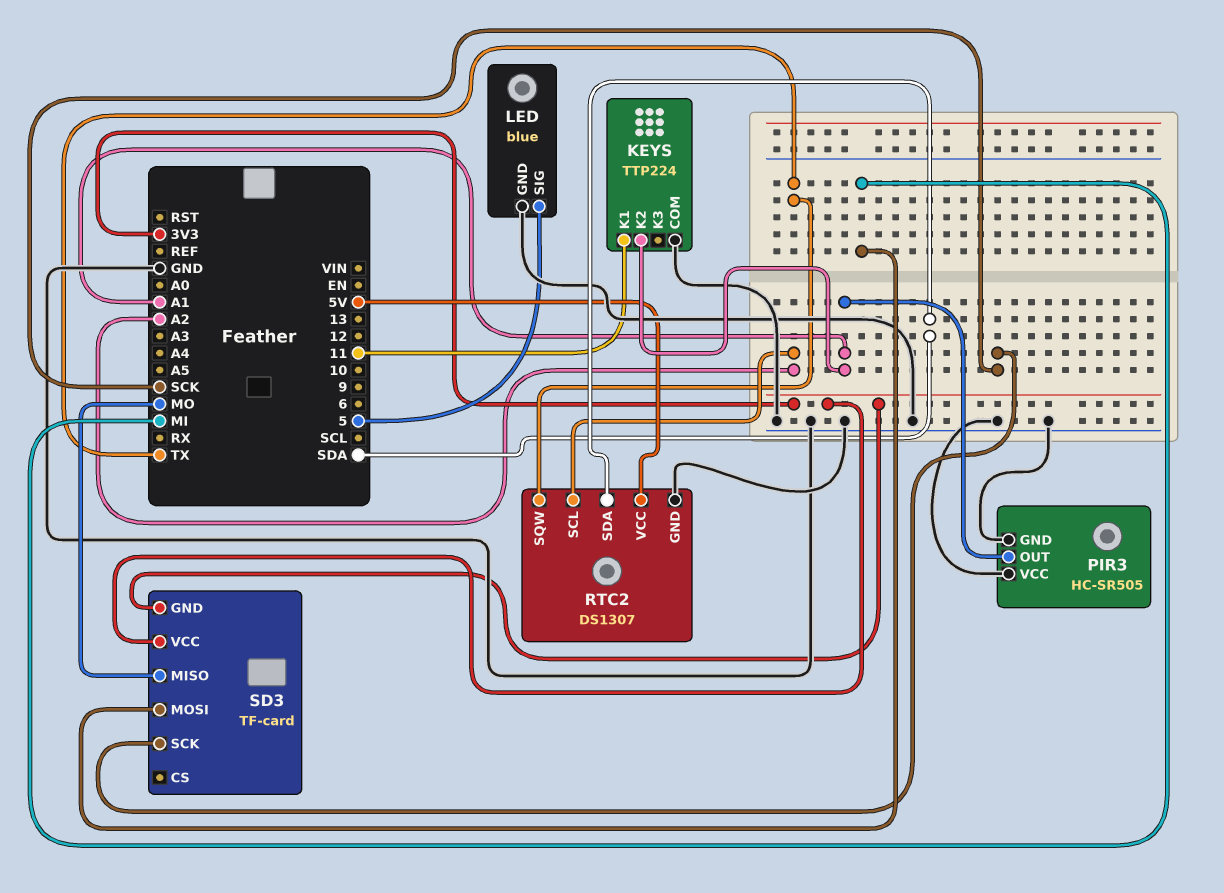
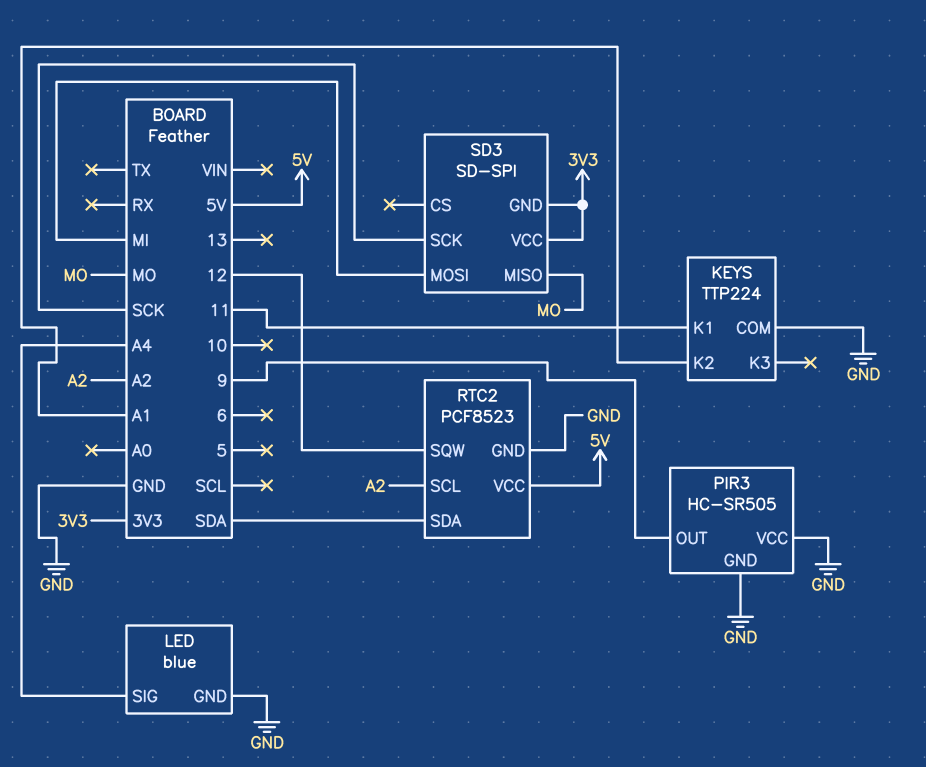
LED pin SIG: 5 -> A4
PIR3 pin OUT: A1 -> 9
RTC2: DS1307 -> PCF8523
RTC2 pin SQW: TX -> 12
SD3: TF-card -> SD-SPI

